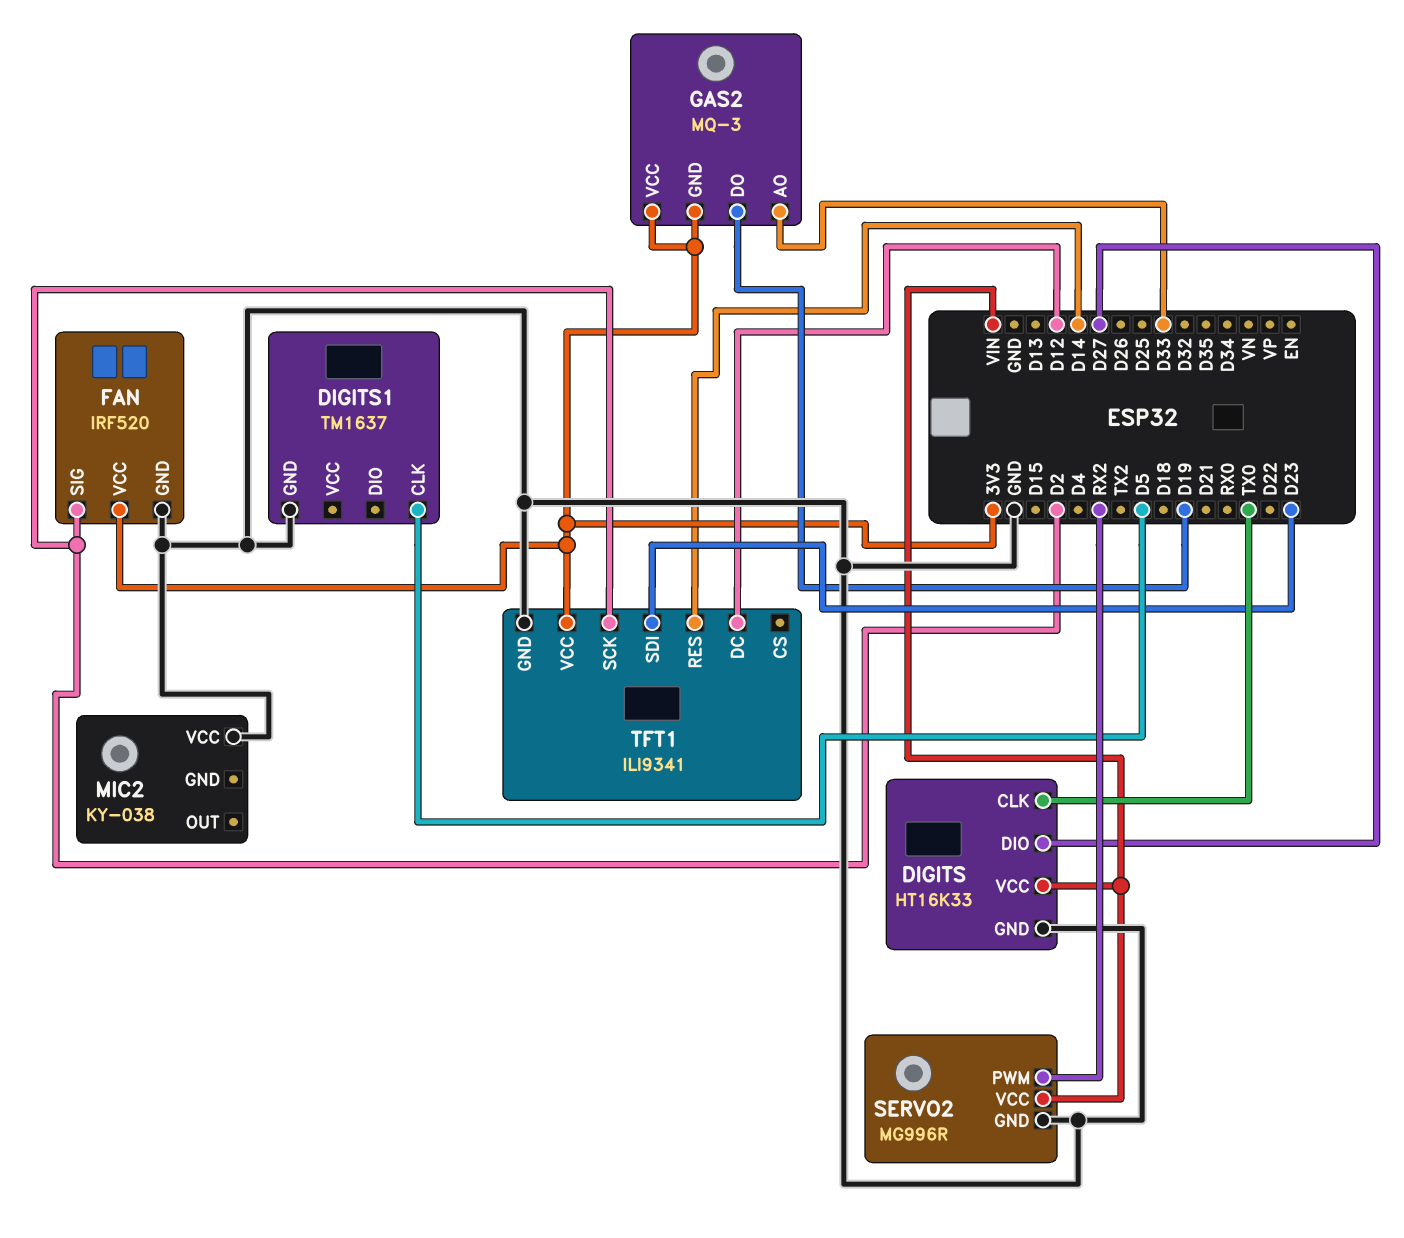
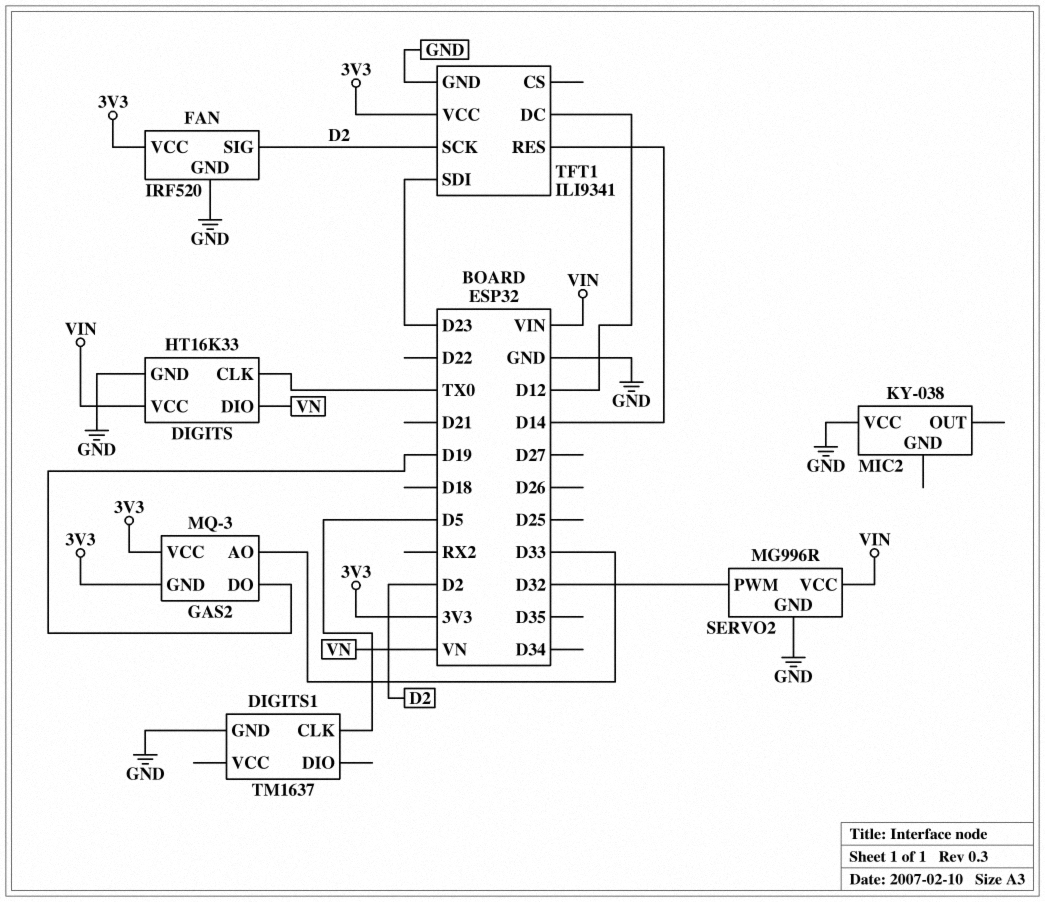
DIGITS pin DIO: D27 -> VN
SERVO2 pin PWM: RX2 -> D32

